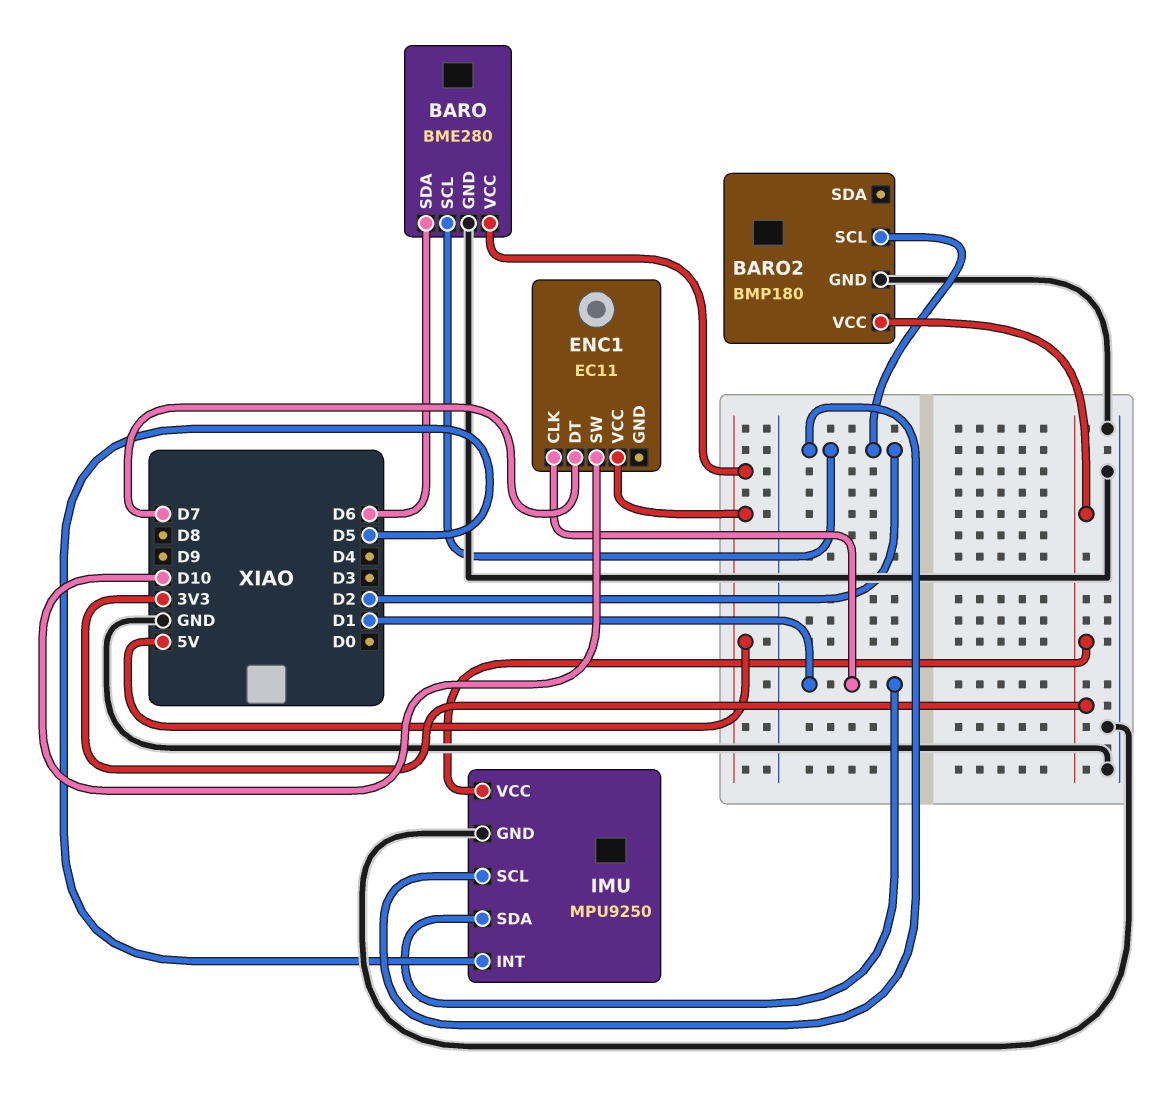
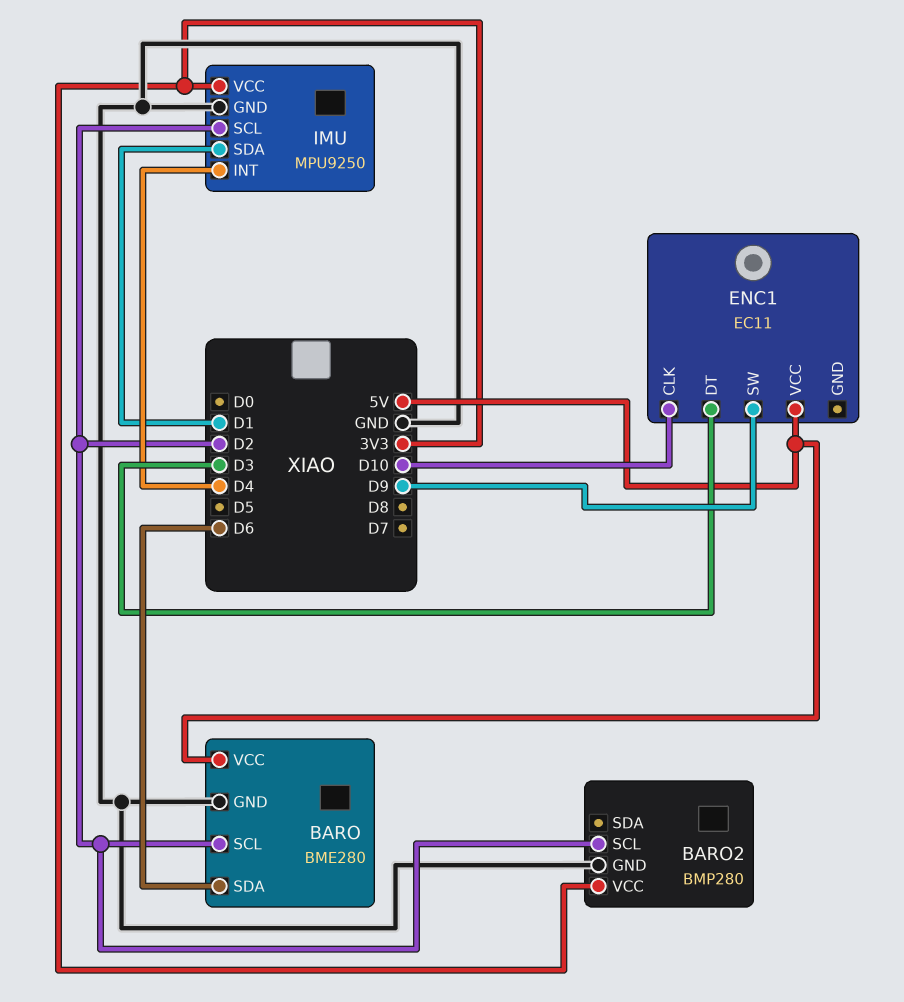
BARO2: BMP180 -> BMP280
ENC1 pin CLK: D1 -> D10
ENC1 pin DT: D7 -> D3
ENC1 pin SW: D10 -> D9
IMU pin INT: D5 -> D4

